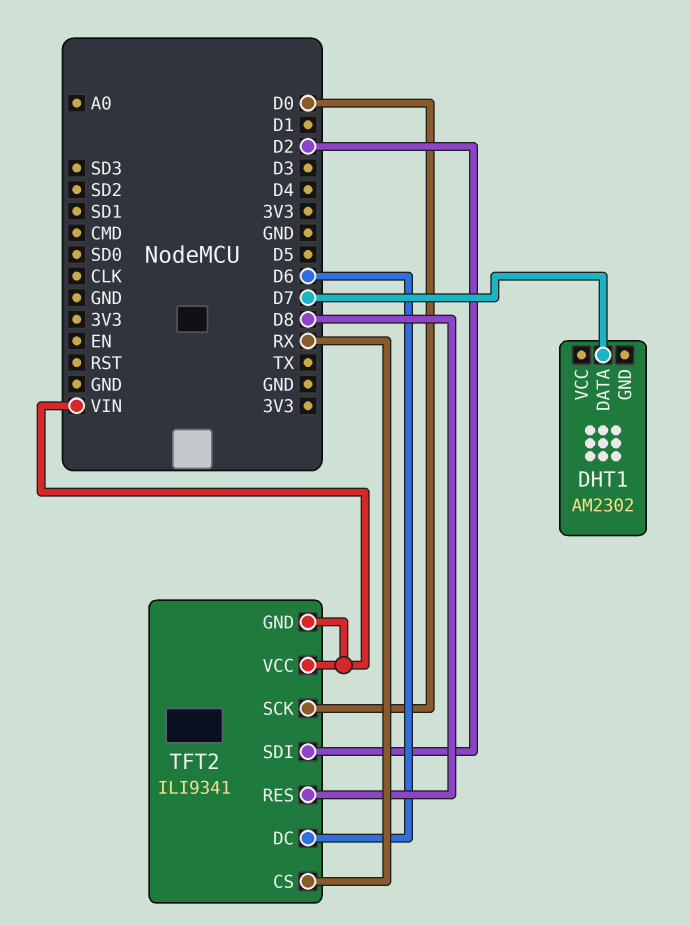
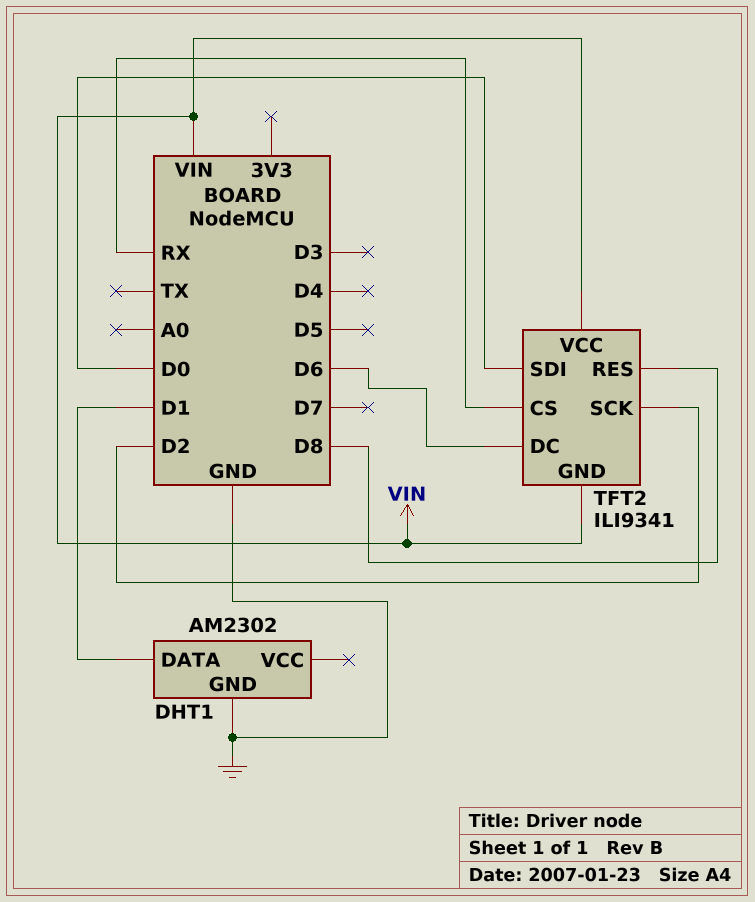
DHT1 pin DATA: D7 -> D1
DHT1 pin GND: none -> GND
TFT2 pin SCK: D0 -> D2
TFT2 pin SDI: D2 -> D0

